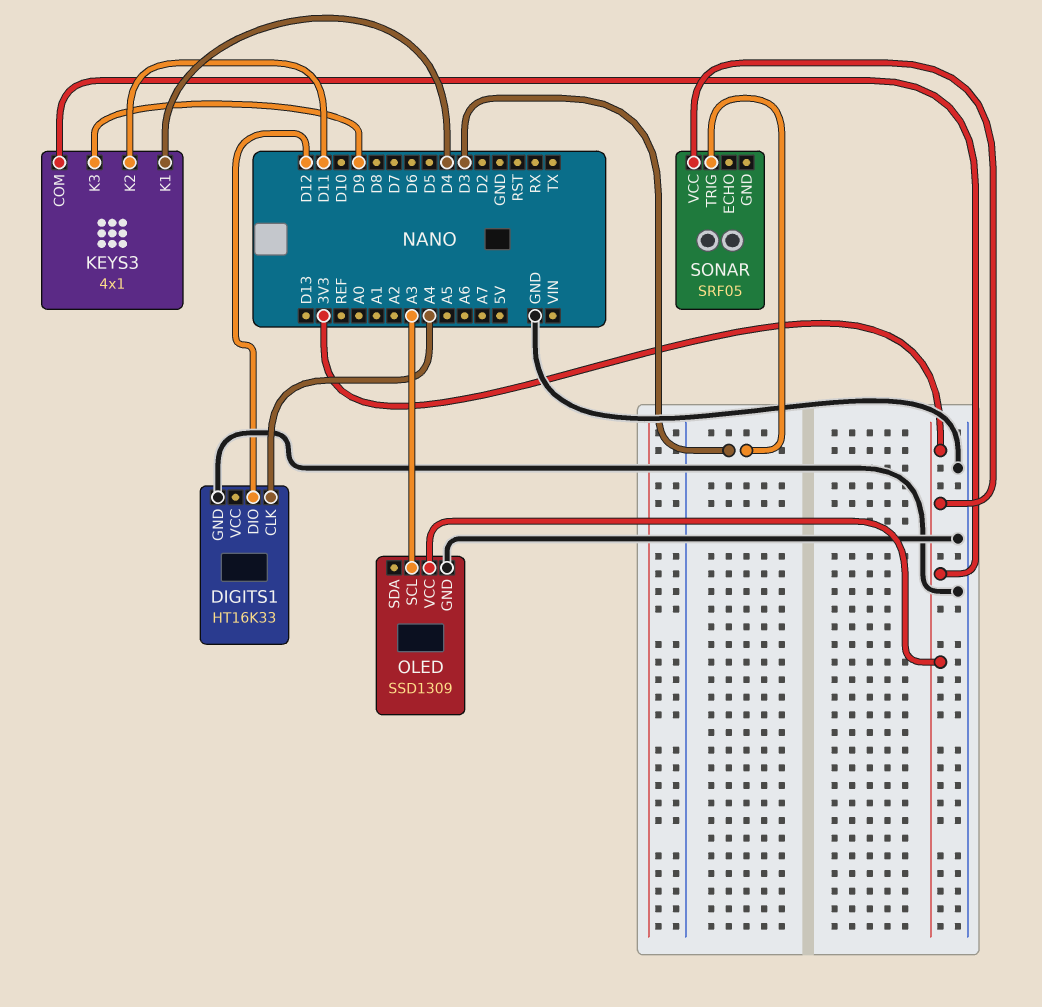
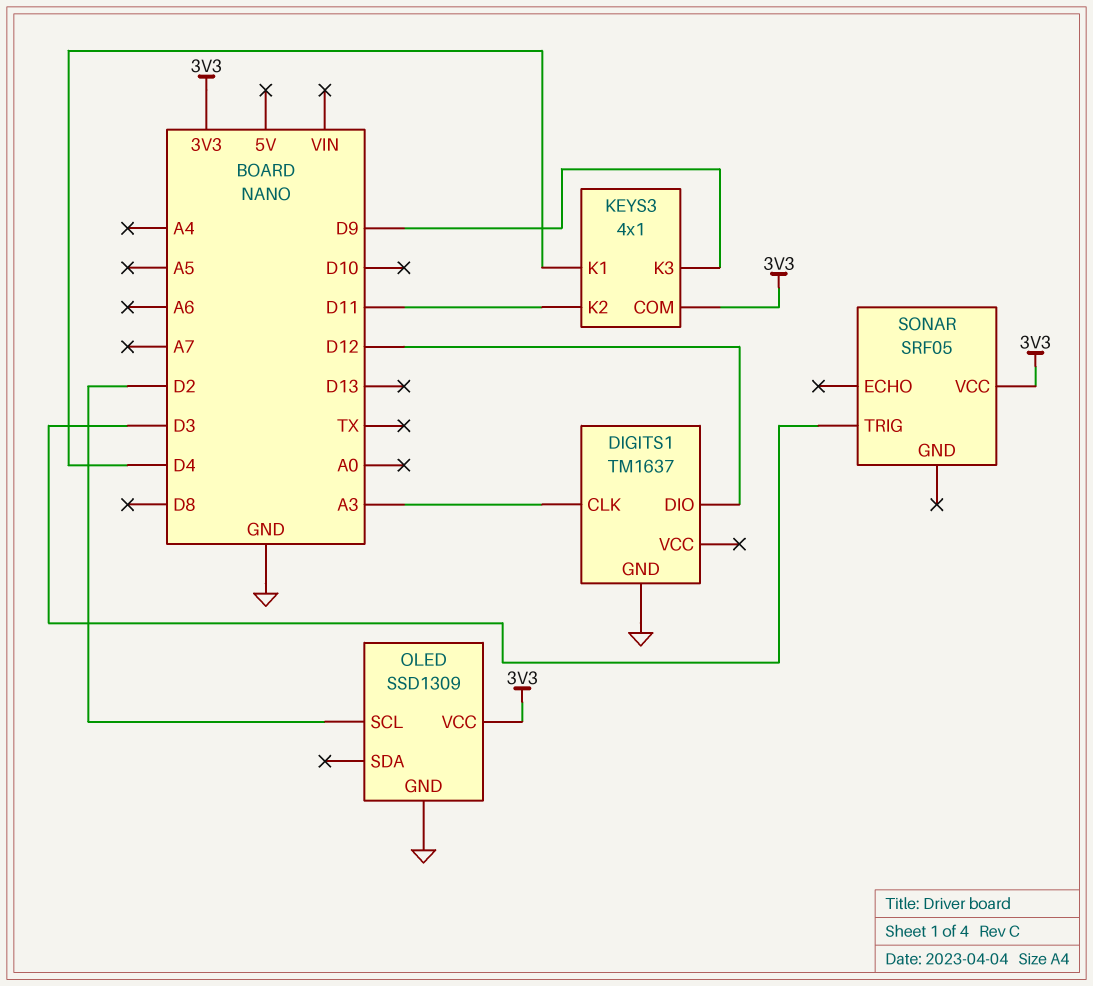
DIGITS1: HT16K33 -> TM1637
DIGITS1 pin CLK: A4 -> A3
OLED pin SCL: A3 -> D2

